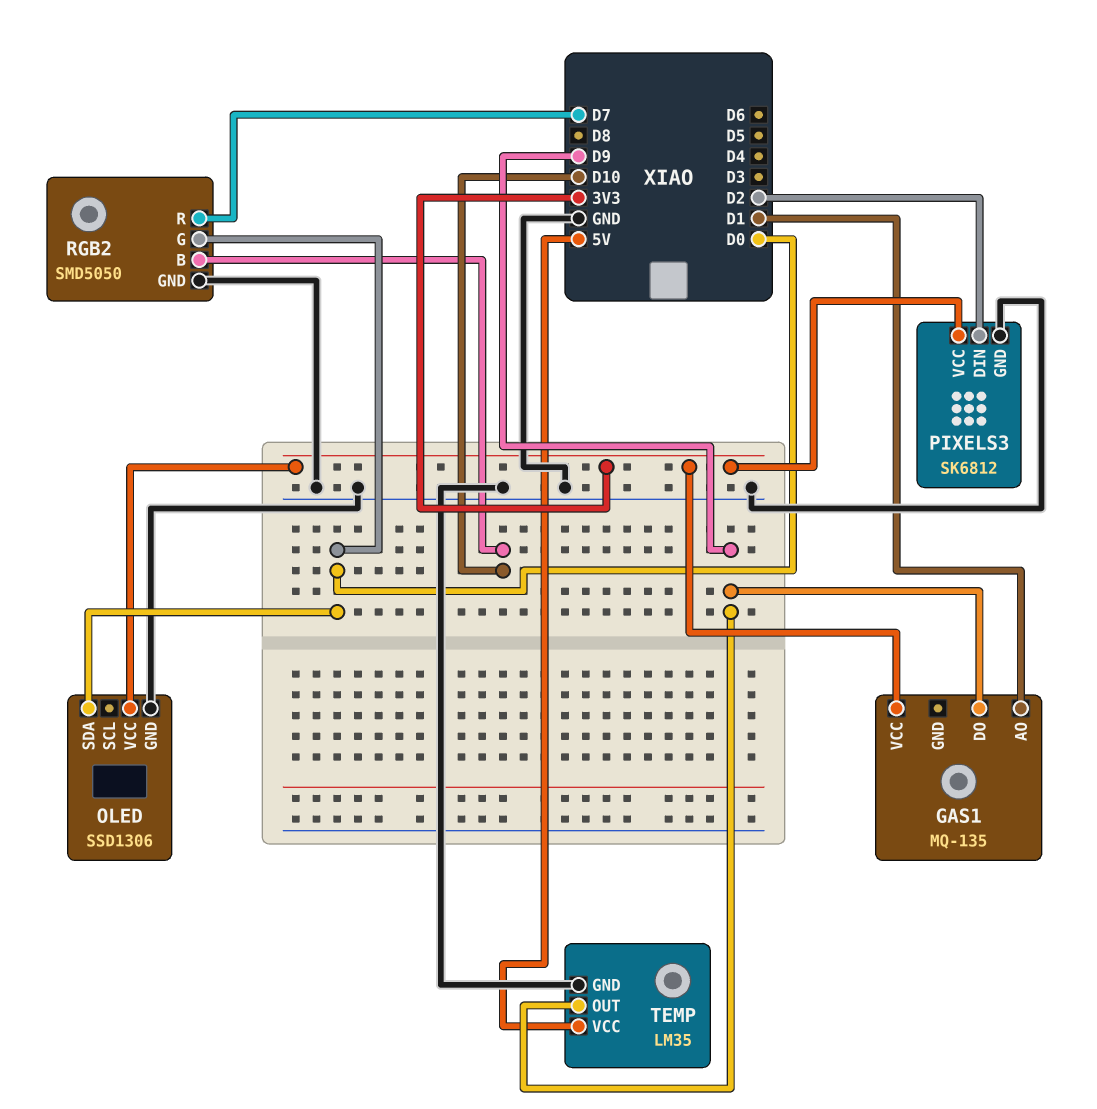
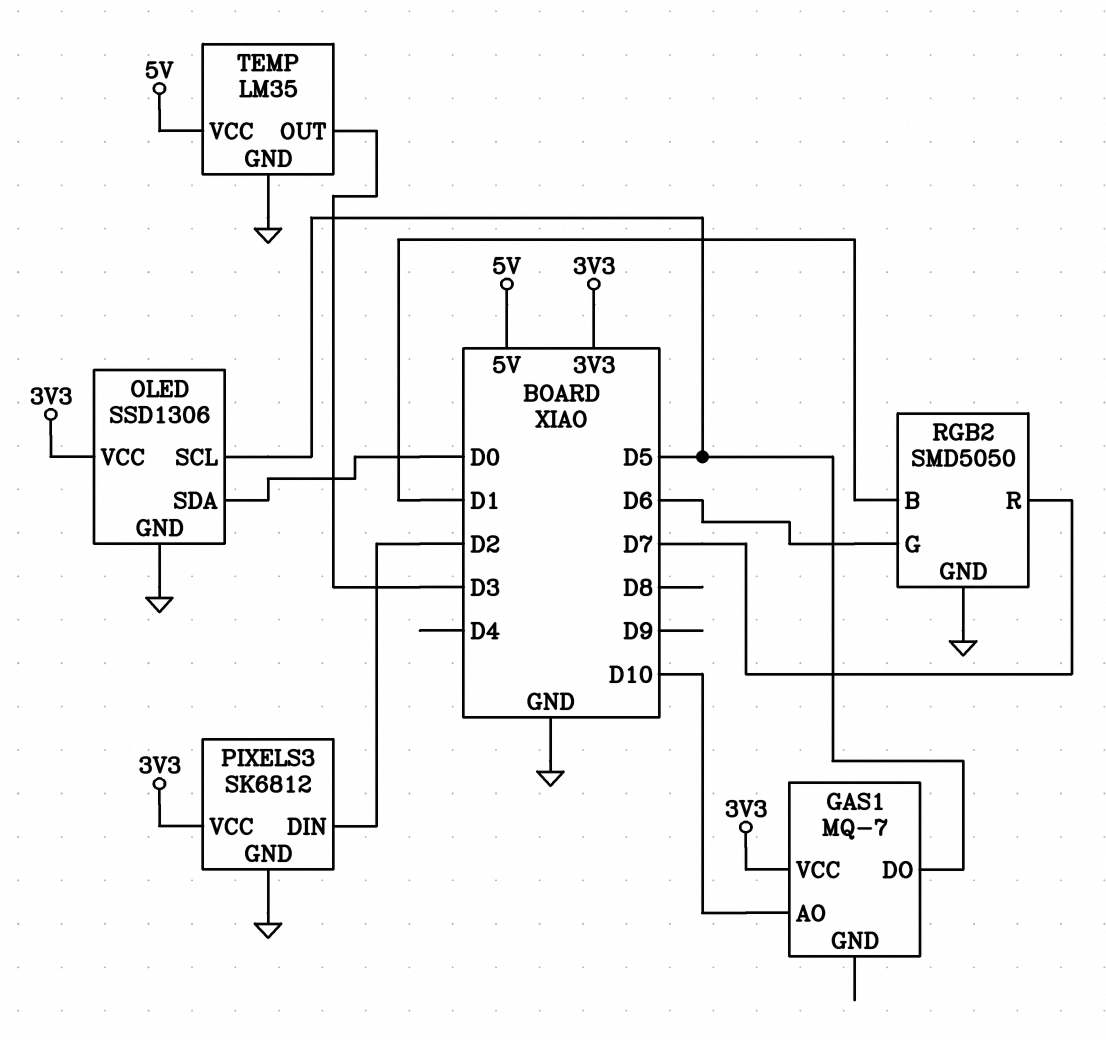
GAS1: MQ-135 -> MQ-7
GAS1 pin AO: D1 -> D10
GAS1 pin DO: D9 -> D5
OLED pin SCL: none -> D5
RGB2 pin B: D10 -> D1
RGB2 pin G: D0 -> D6
TEMP pin OUT: D9 -> D3

